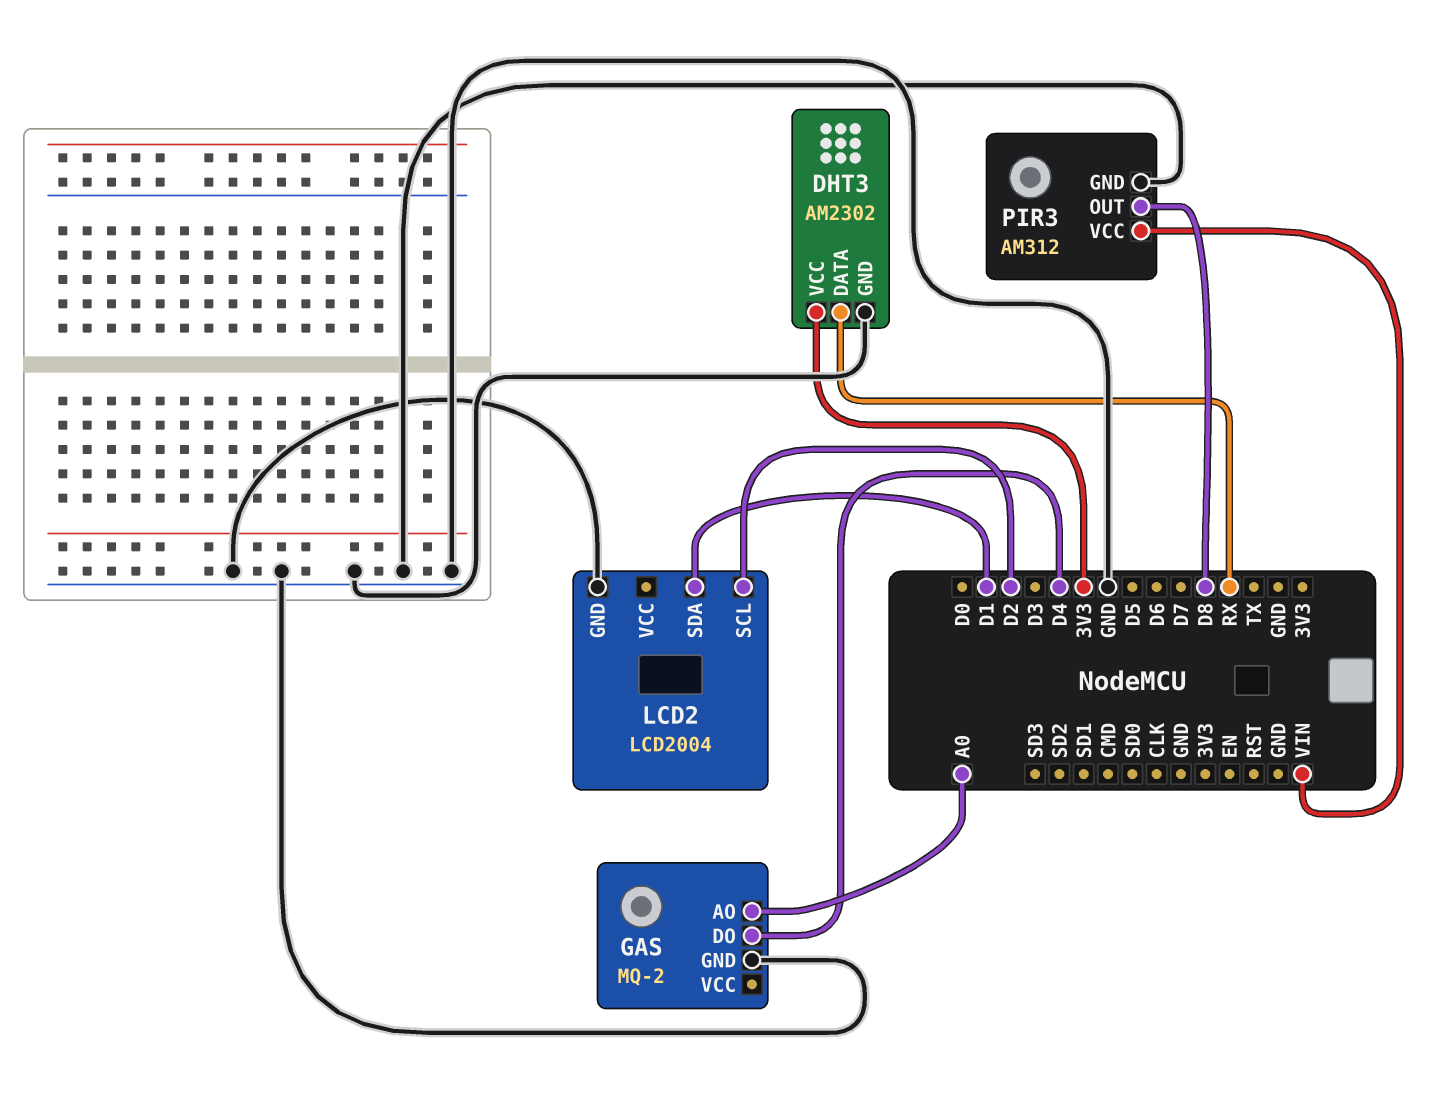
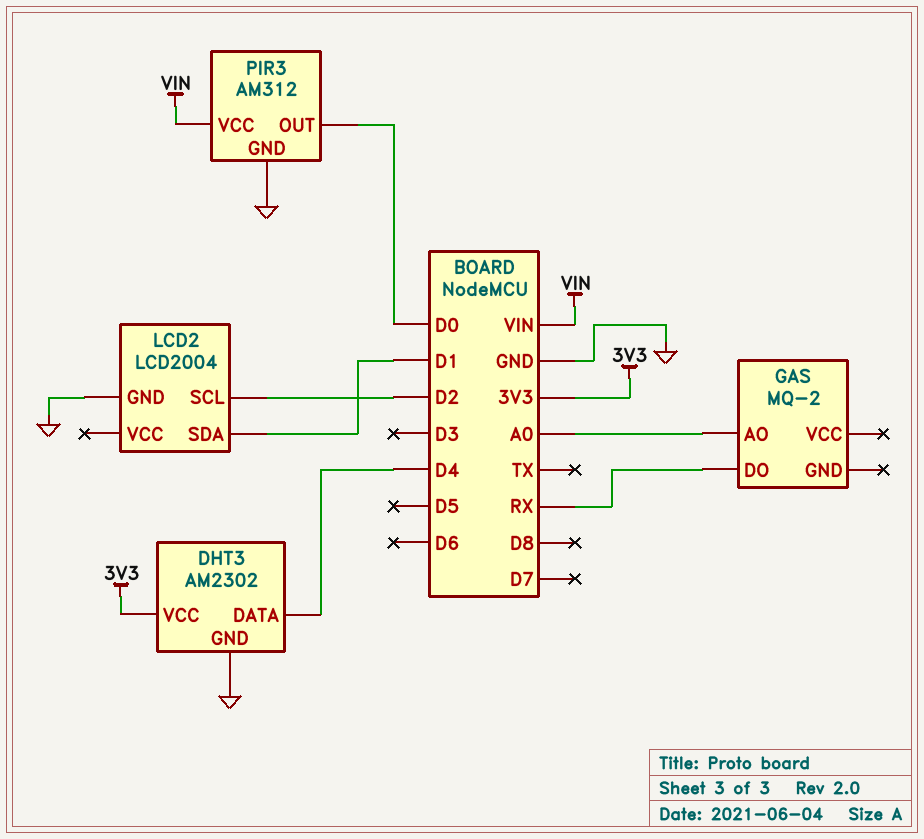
DHT3 pin DATA: RX -> D4
GAS pin DO: D4 -> RX
GAS pin GND: GND -> none
PIR3 pin OUT: D8 -> D0

